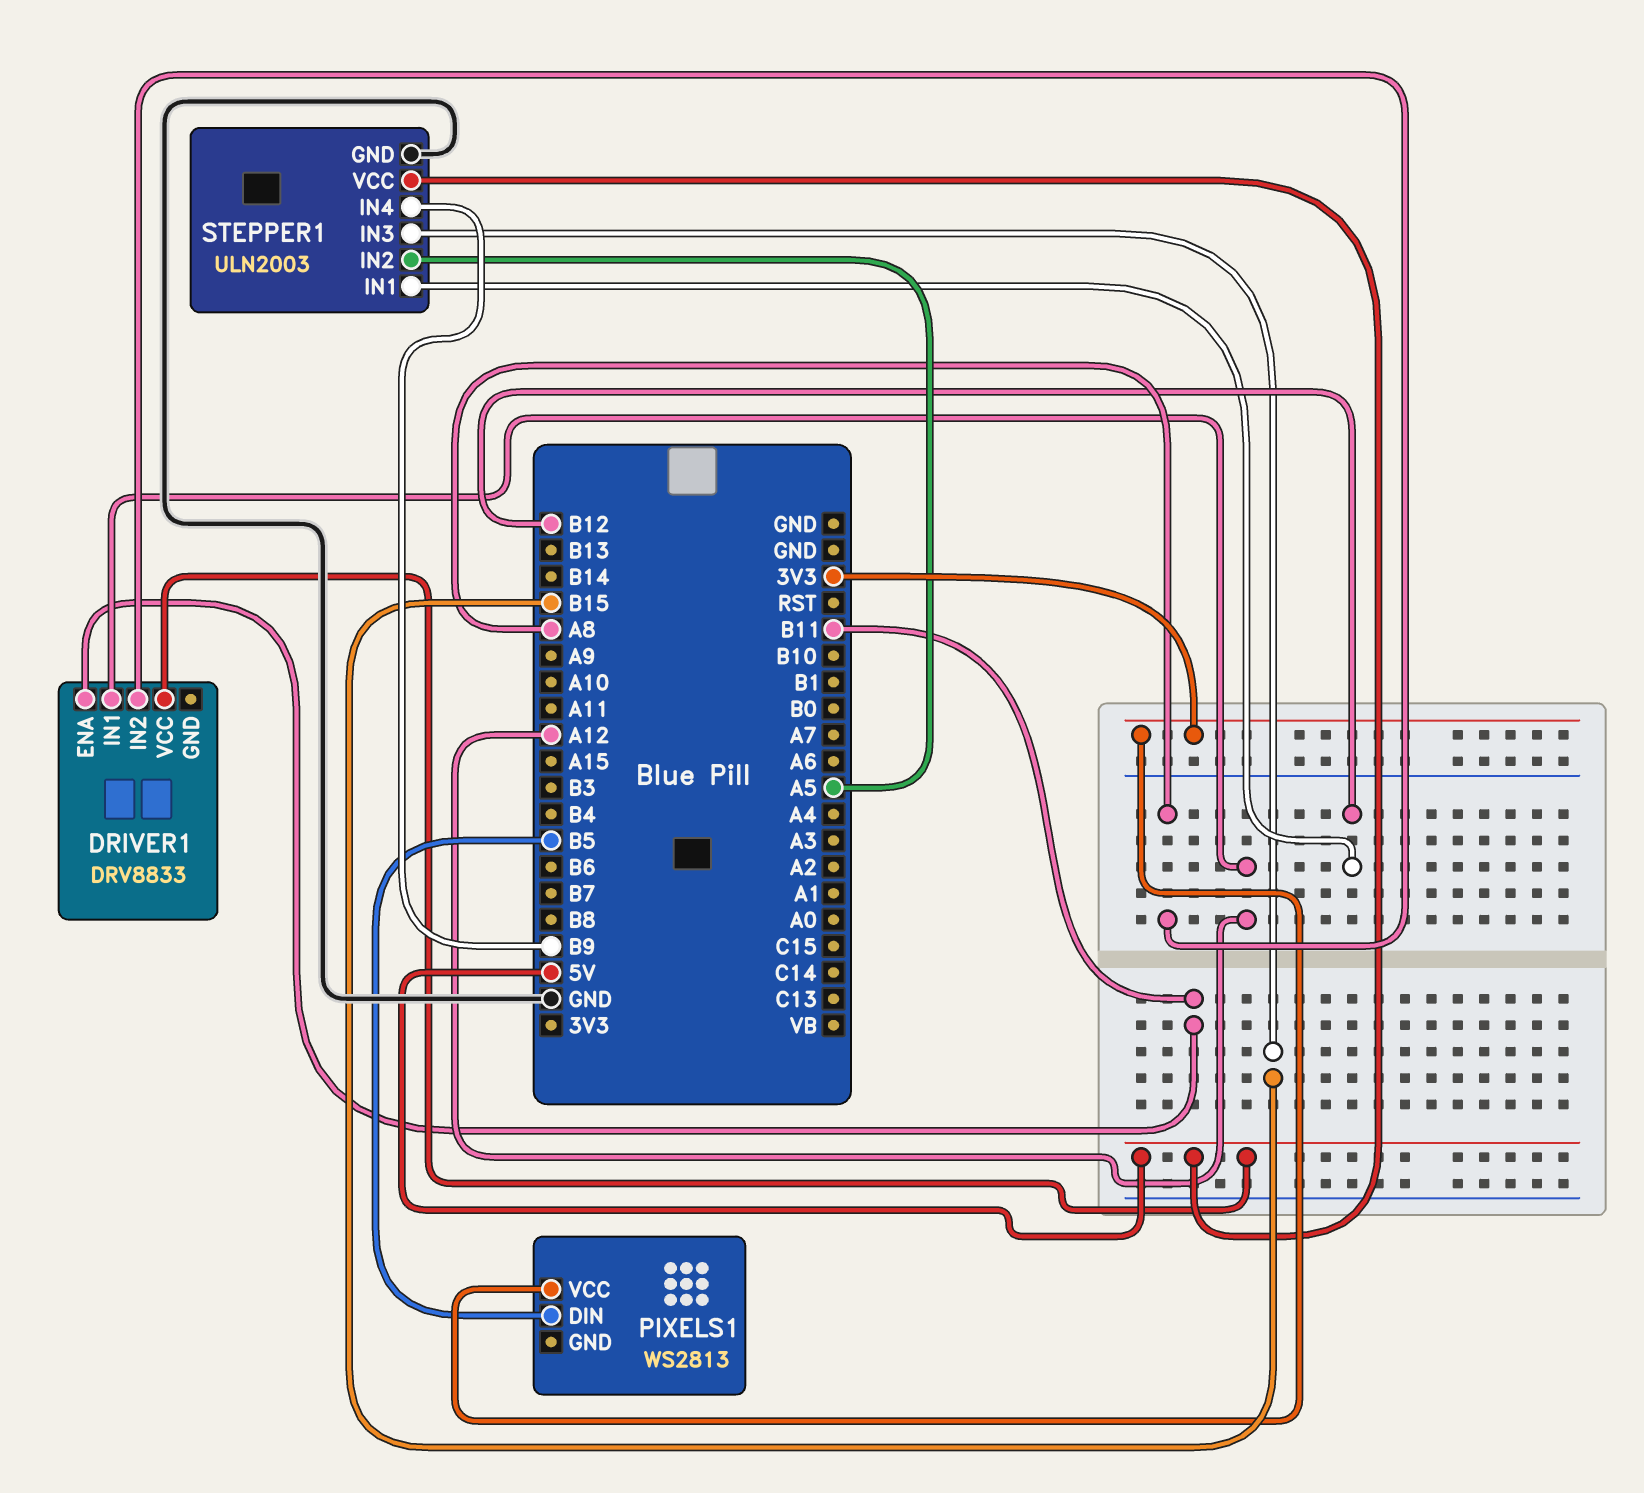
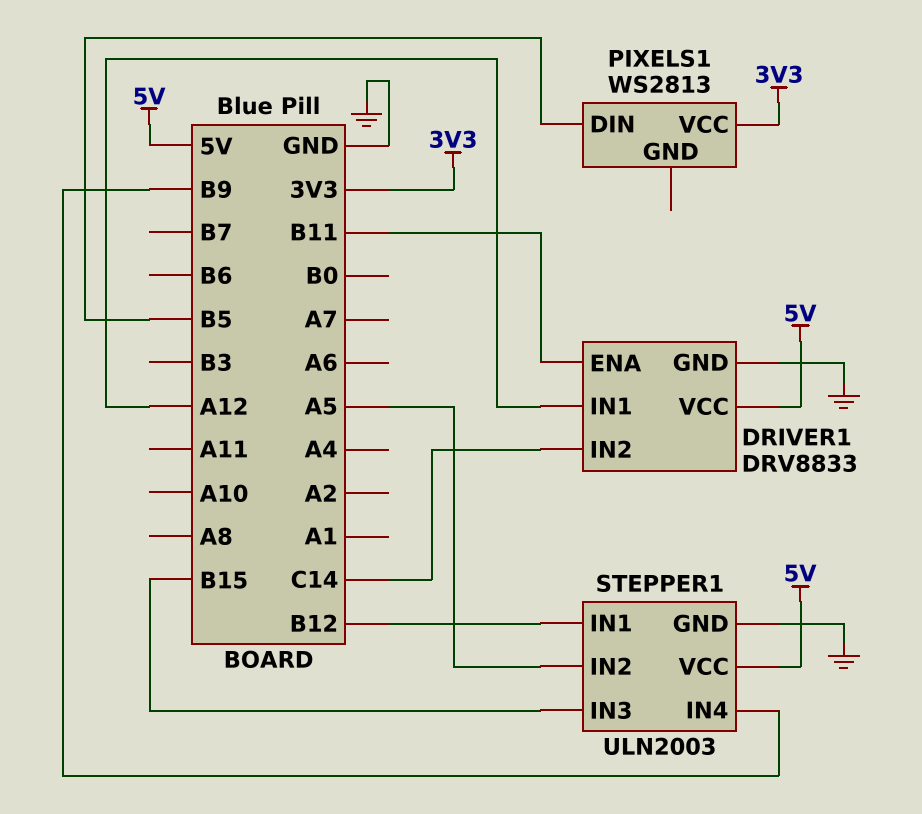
DRIVER1 pin GND: none -> GND
DRIVER1 pin IN2: A8 -> C14

